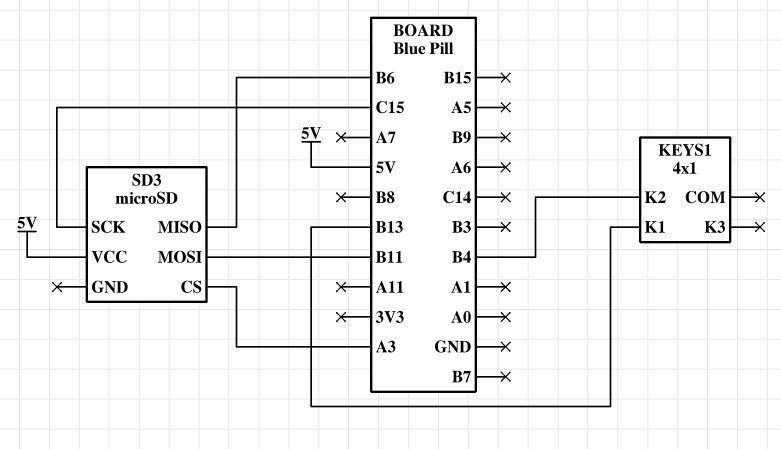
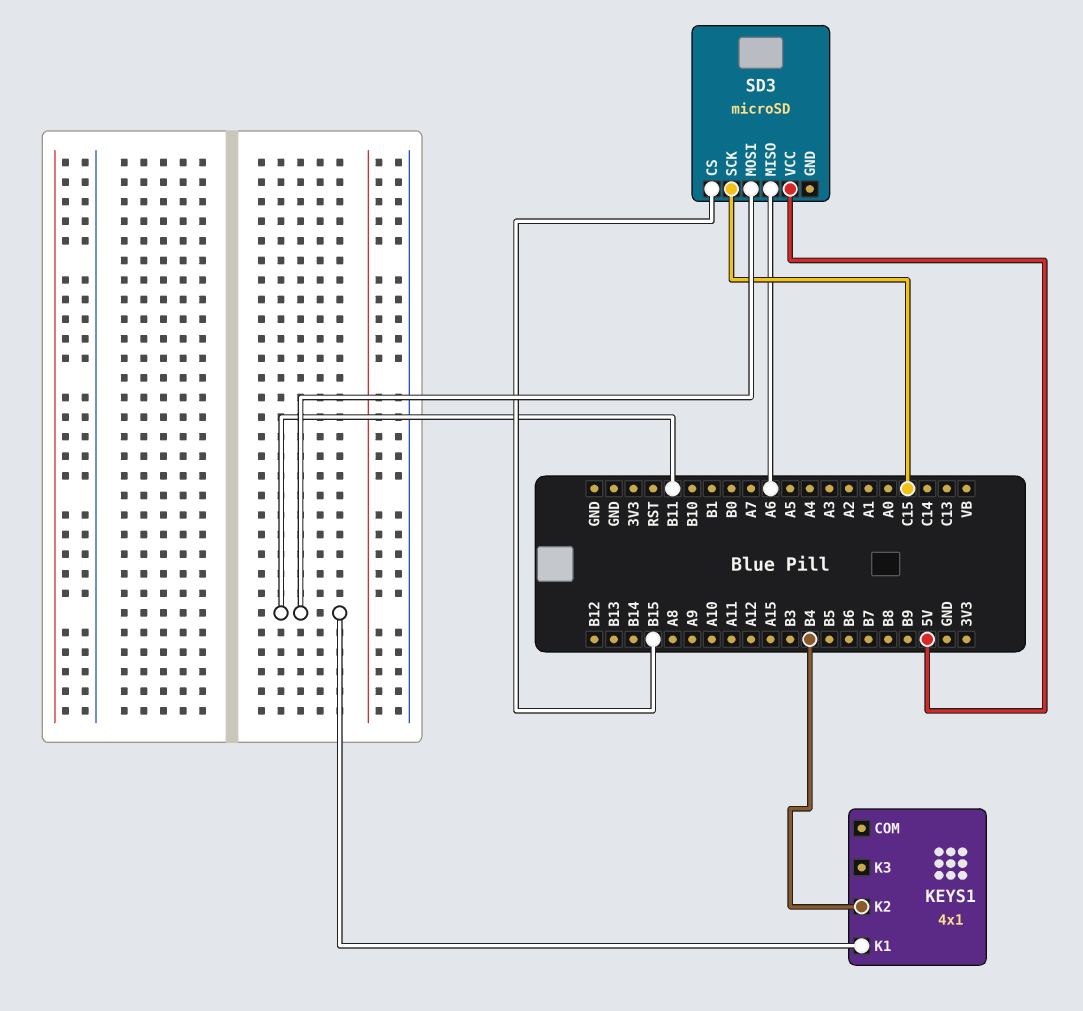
KEYS1 pin K1: B13 -> B11
SD3 pin CS: A3 -> B15
SD3 pin MISO: B6 -> A6

